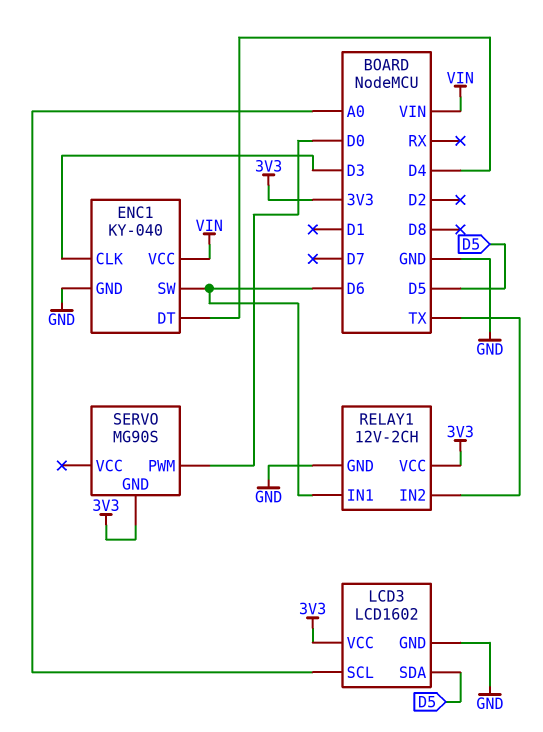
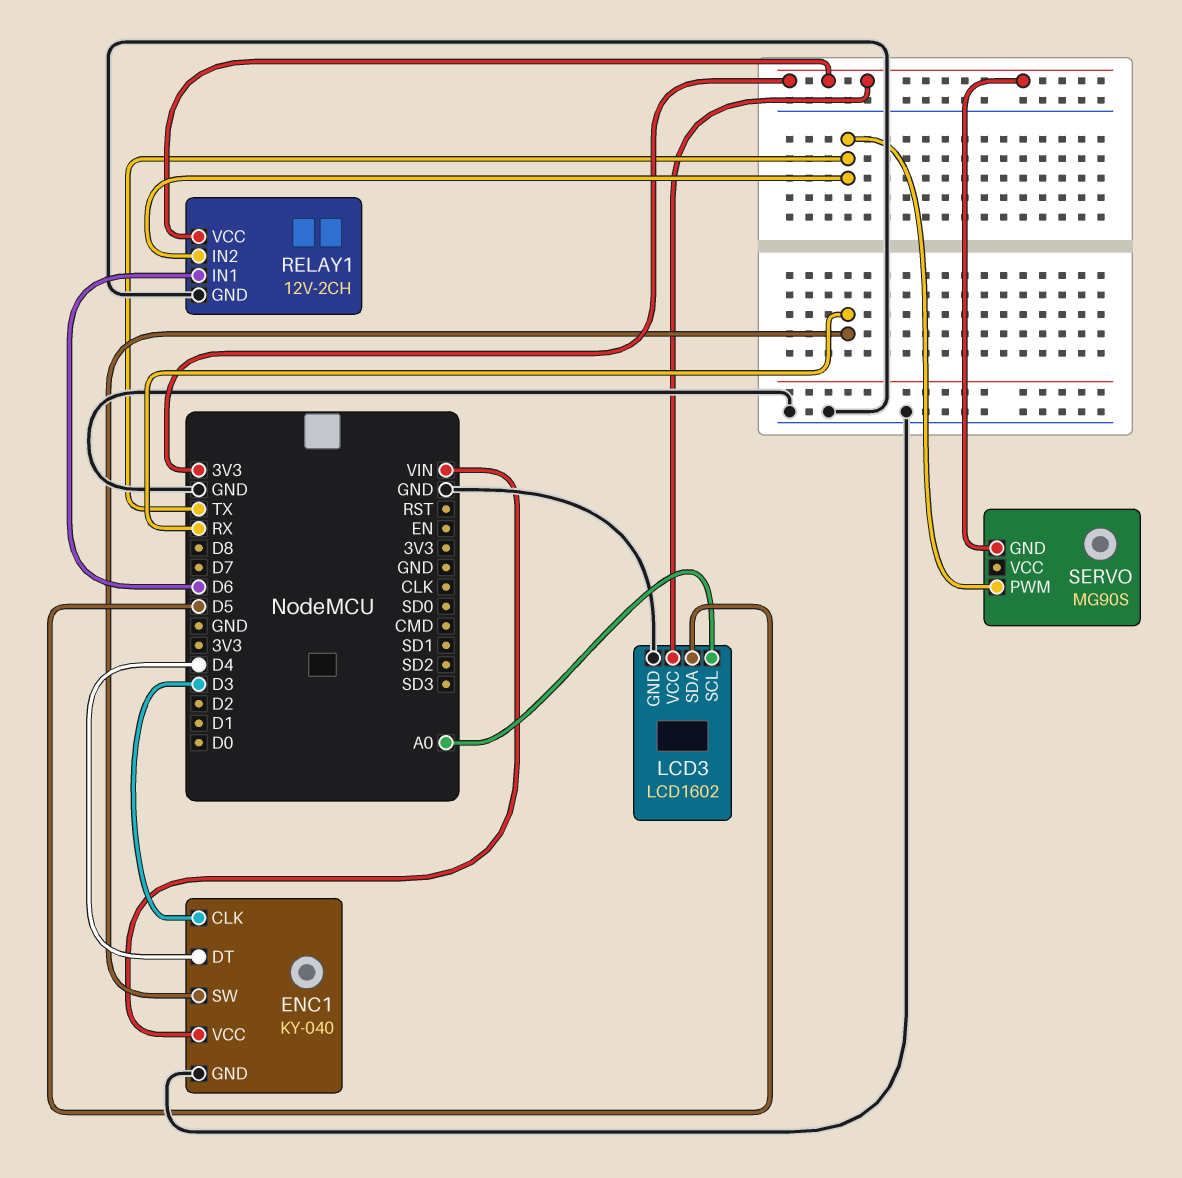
ENC1 pin SW: D6 -> RX
SERVO pin PWM: D0 -> TX

